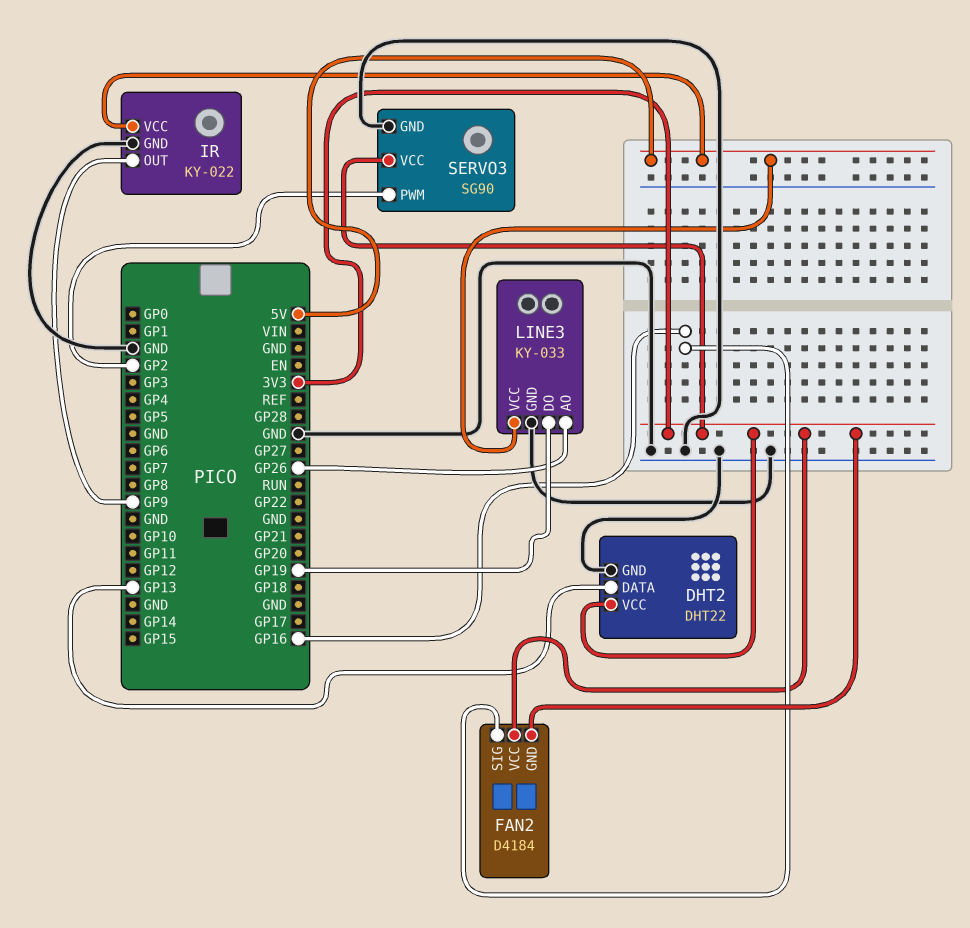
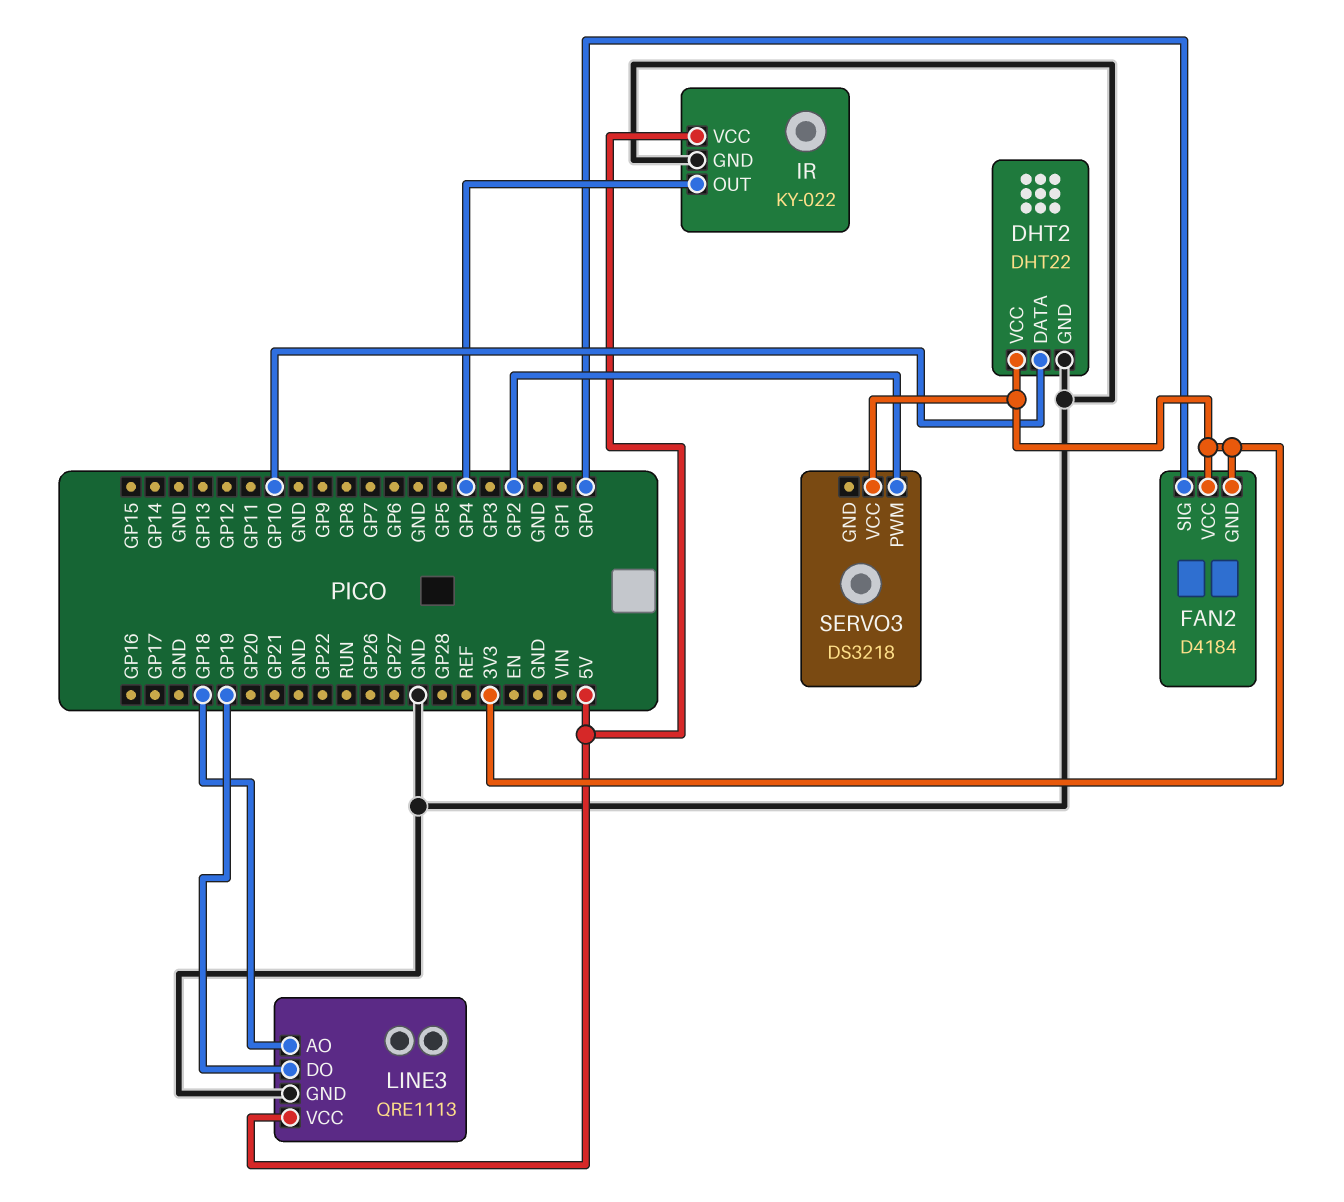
DHT2 pin DATA: GP13 -> GP10
FAN2 pin SIG: GP16 -> GP0
IR pin OUT: GP9 -> GP4
LINE3: KY-033 -> QRE1113
LINE3 pin AO: GP26 -> GP18
SERVO3: SG90 -> DS3218
SERVO3 pin GND: GND -> none

